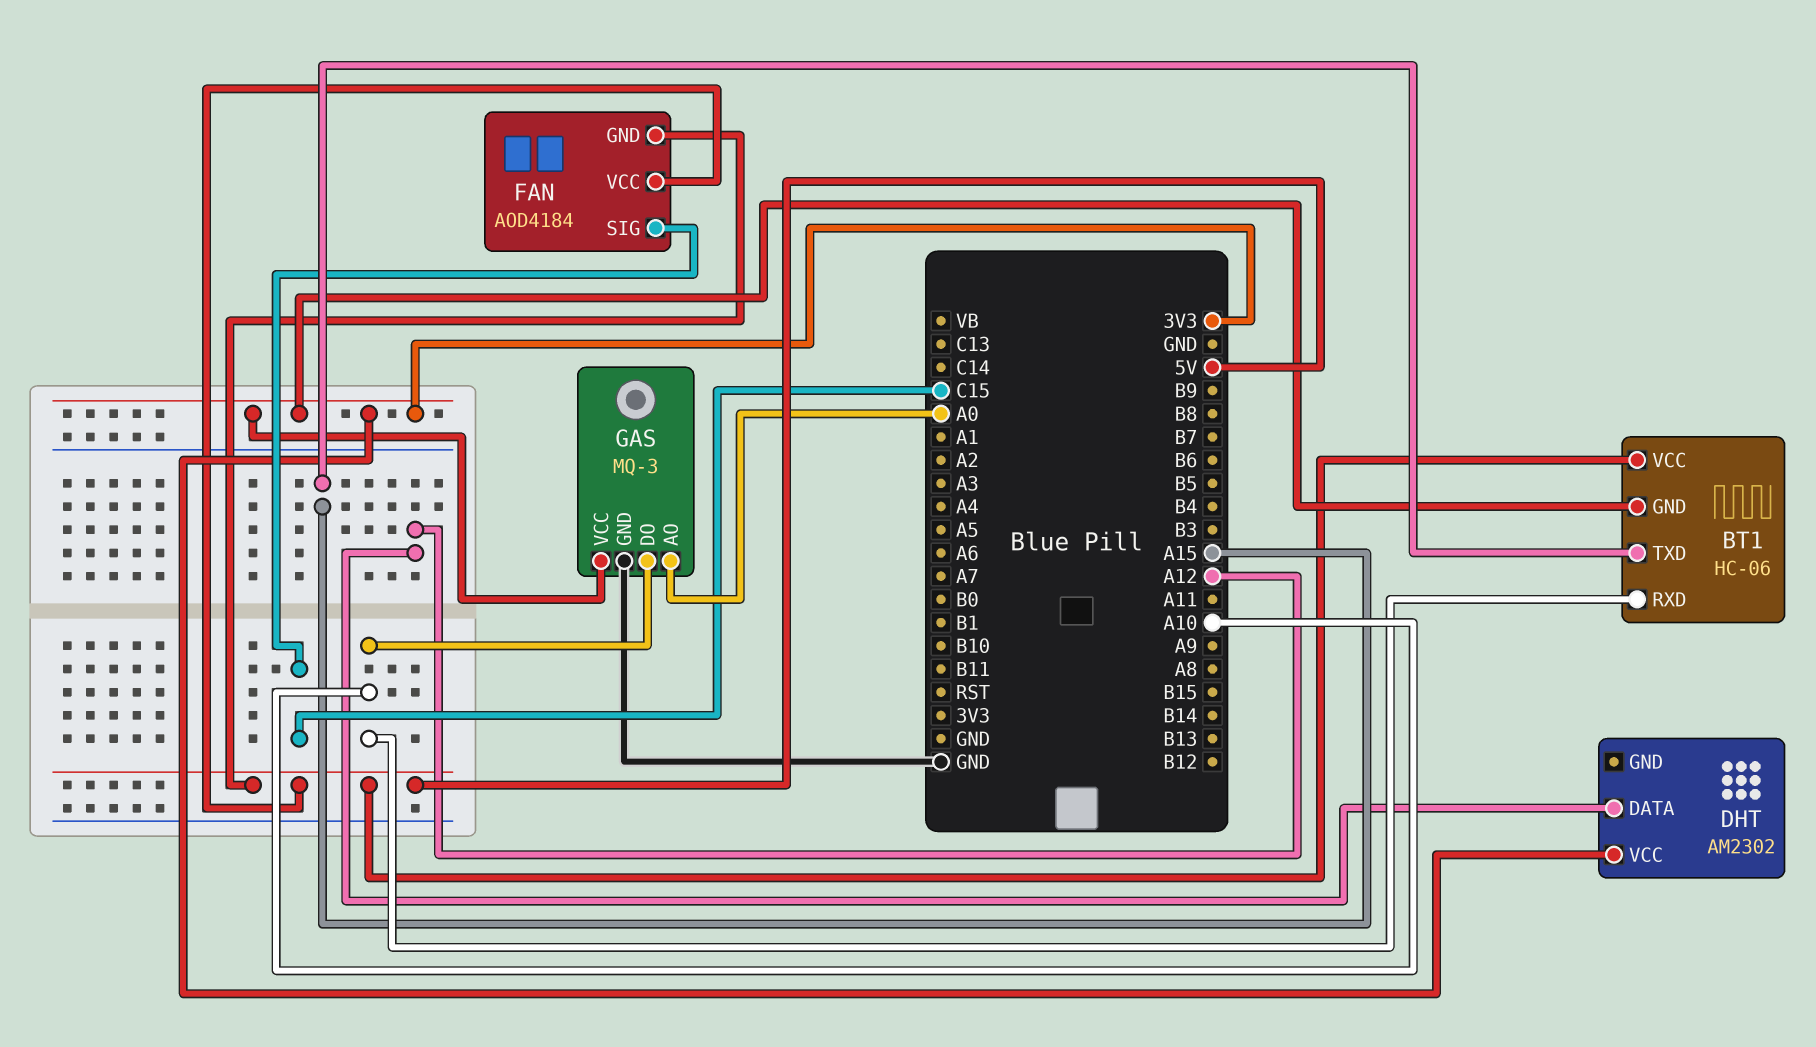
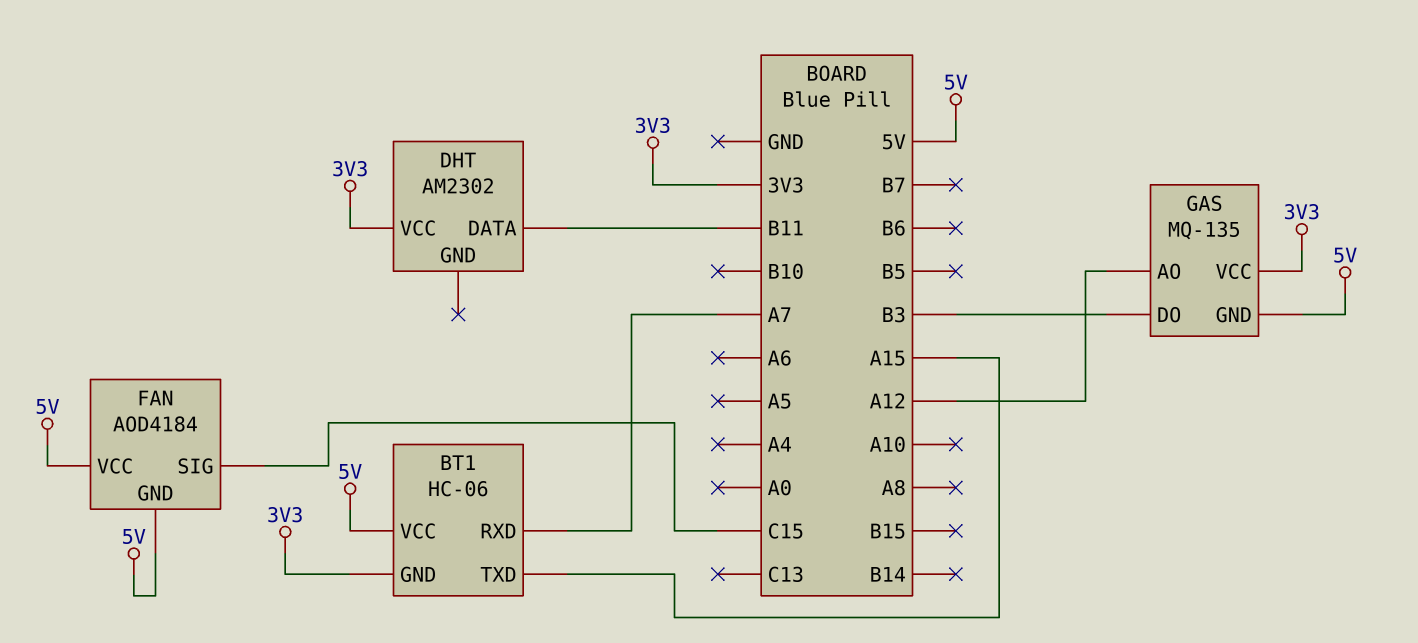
BT1 pin RXD: A10 -> A7
DHT pin DATA: A12 -> B11
GAS: MQ-3 -> MQ-135
GAS pin AO: A0 -> A12
GAS pin DO: A10 -> B3
GAS pin GND: GND -> 5V

